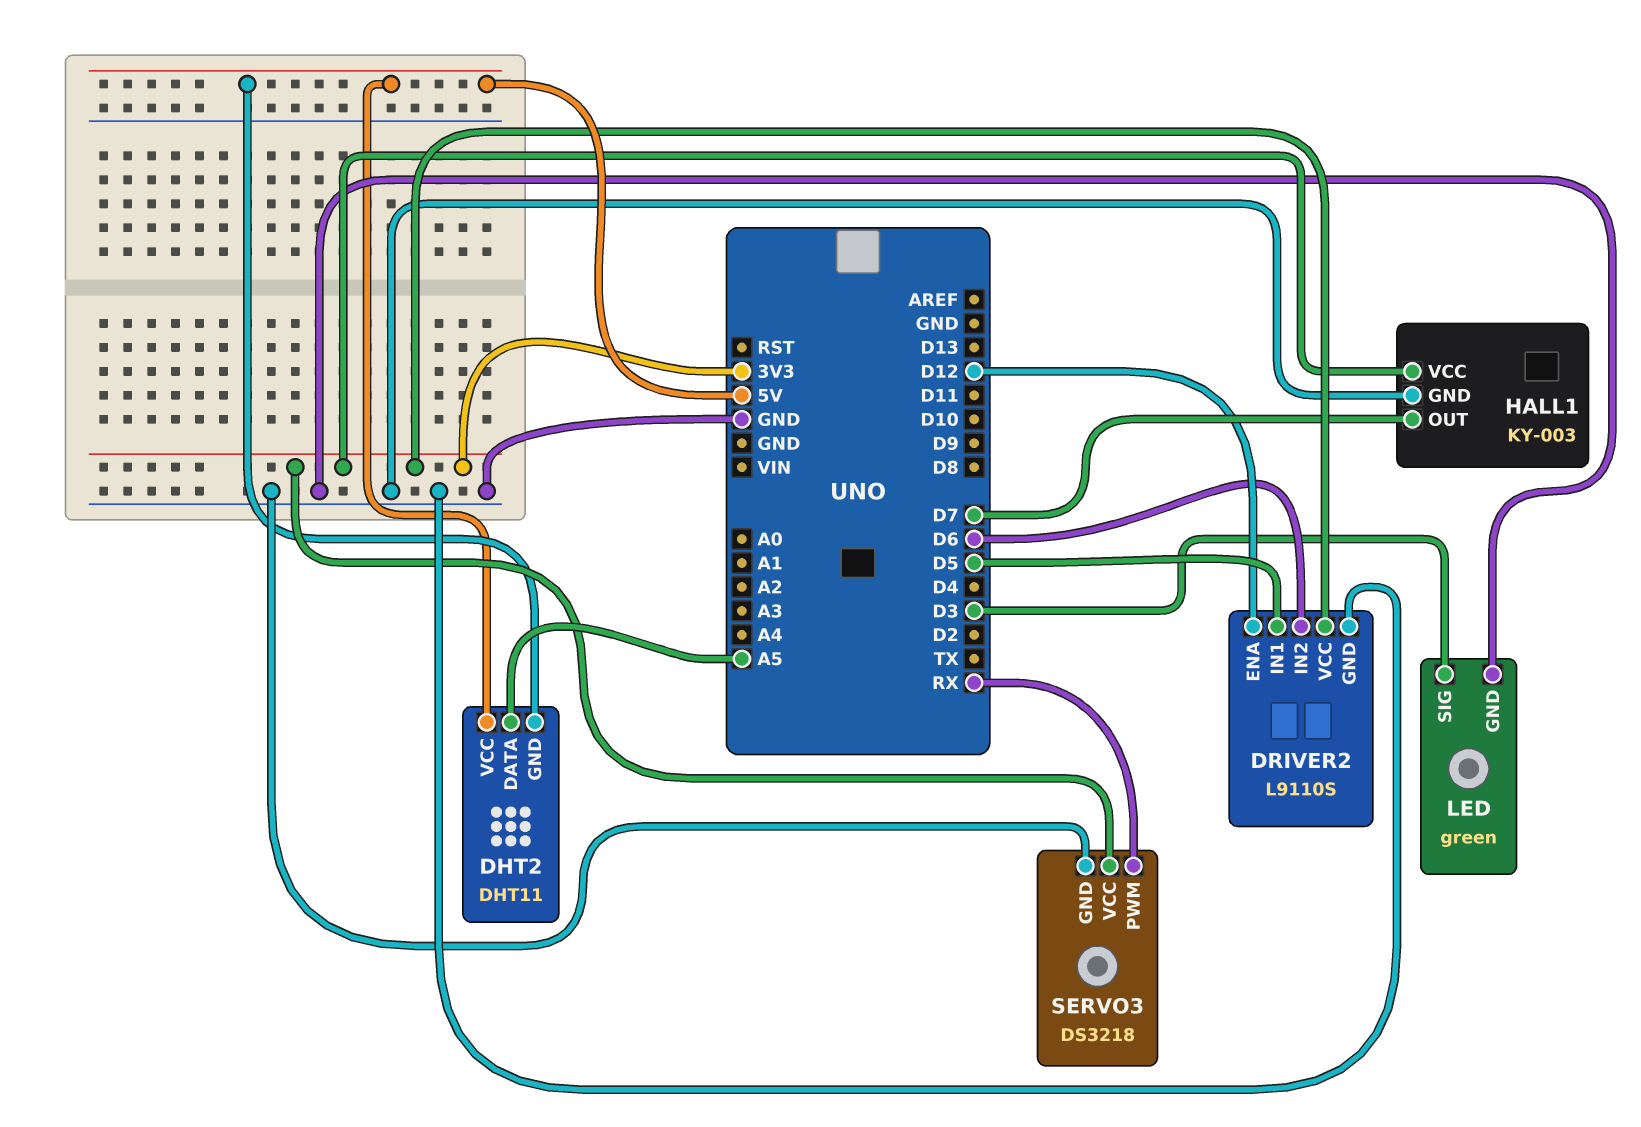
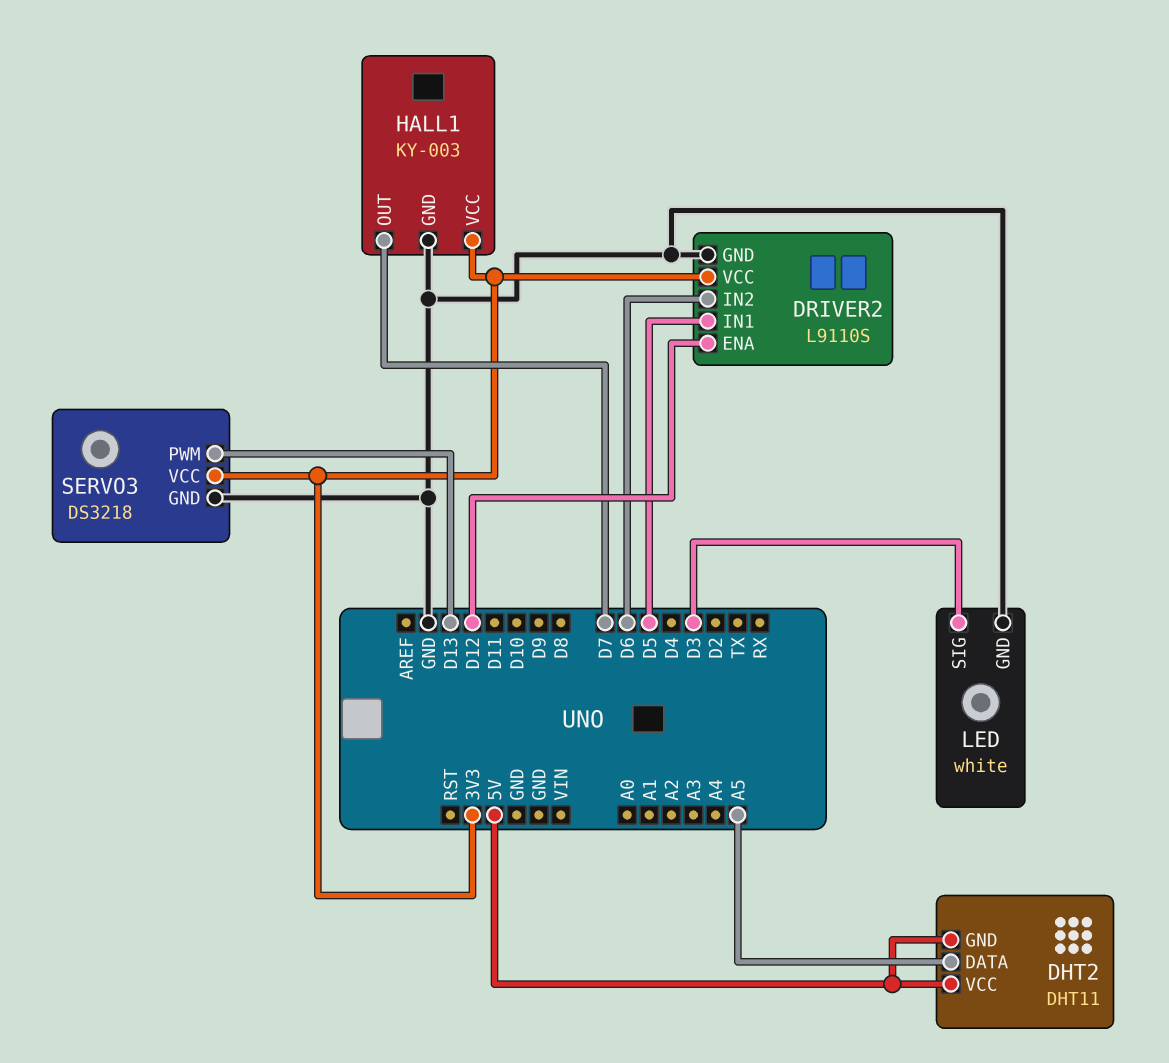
LED: green -> white
SERVO3 pin PWM: RX -> D13

